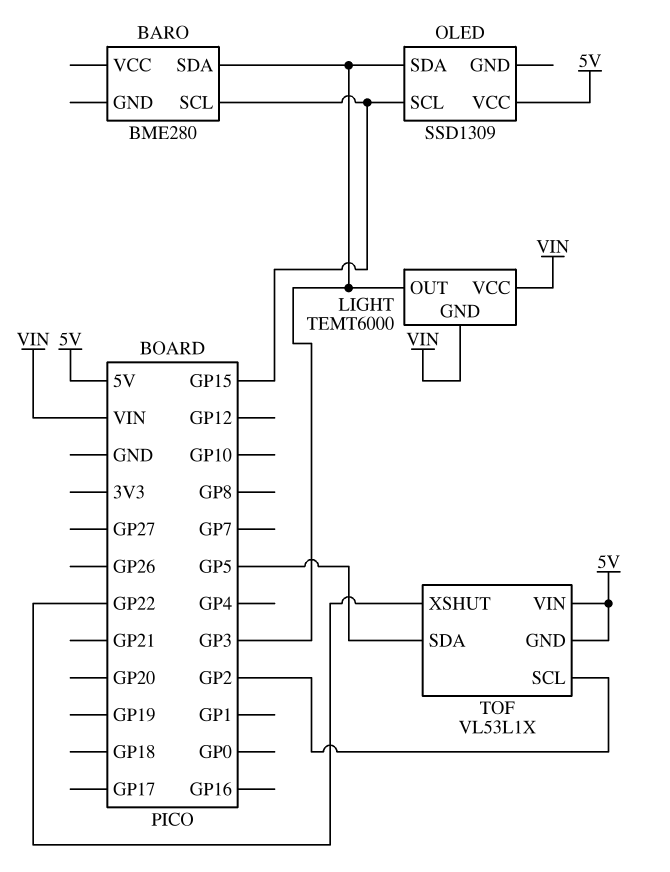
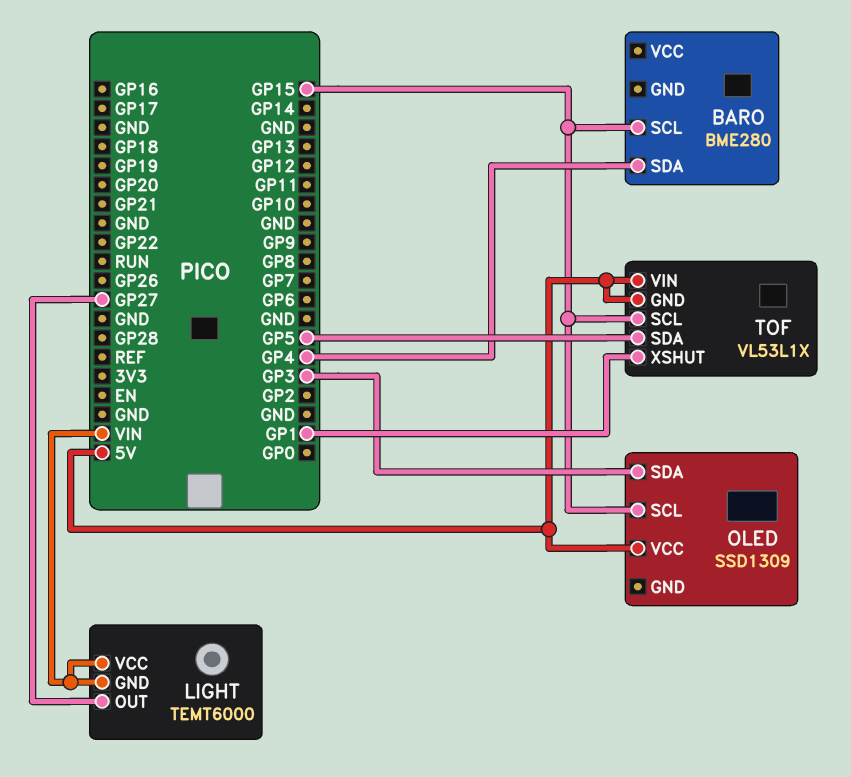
BARO pin SDA: GP3 -> GP4
LIGHT pin OUT: GP3 -> GP27
TOF pin SCL: GP2 -> GP15
TOF pin XSHUT: GP22 -> GP1

